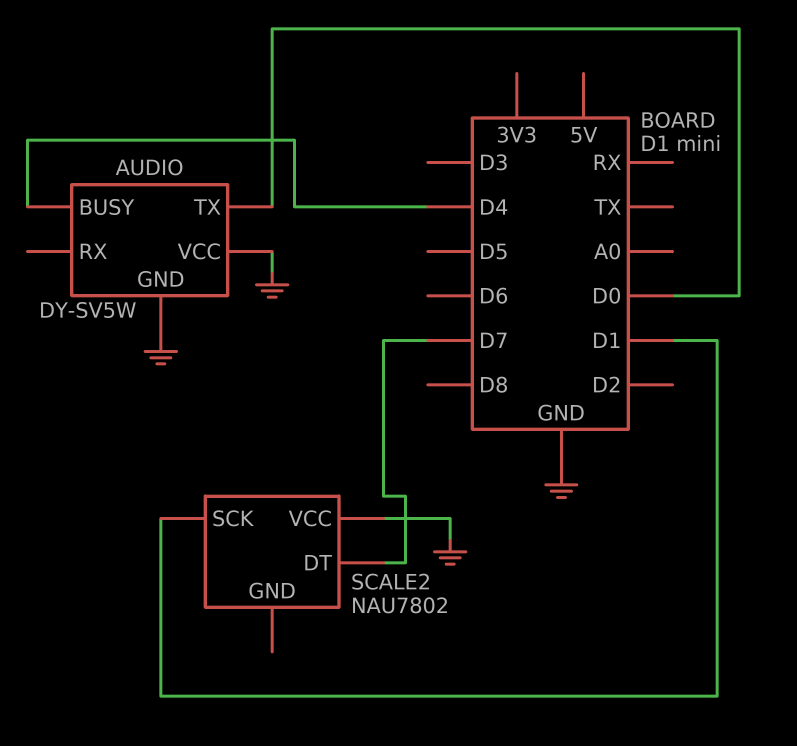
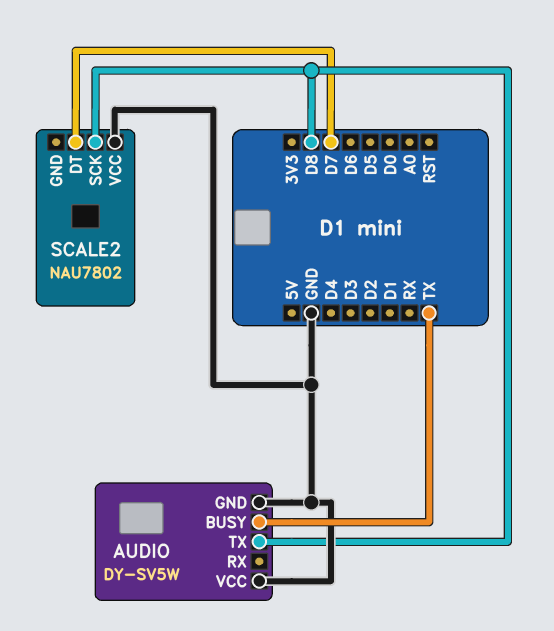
AUDIO pin BUSY: D4 -> TX
AUDIO pin TX: D0 -> D8
SCALE2 pin SCK: D1 -> D8

